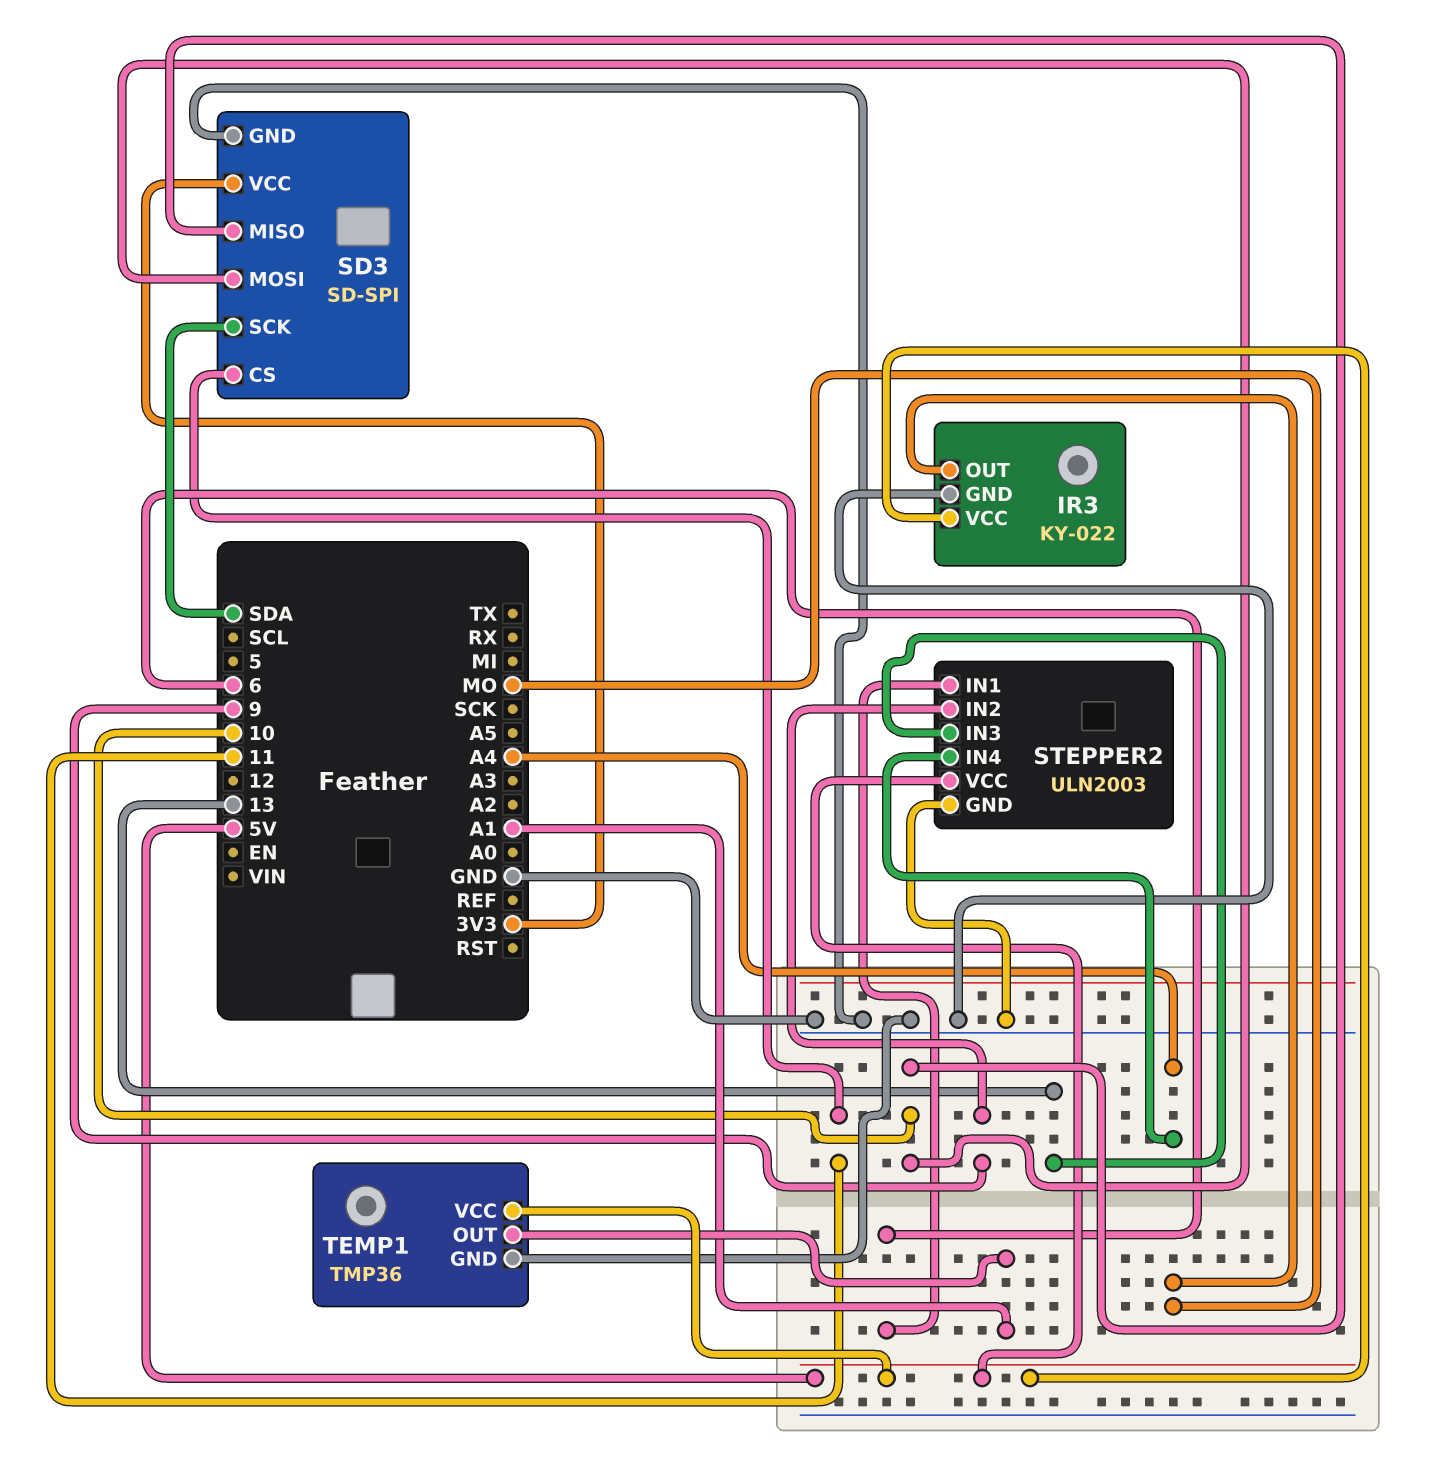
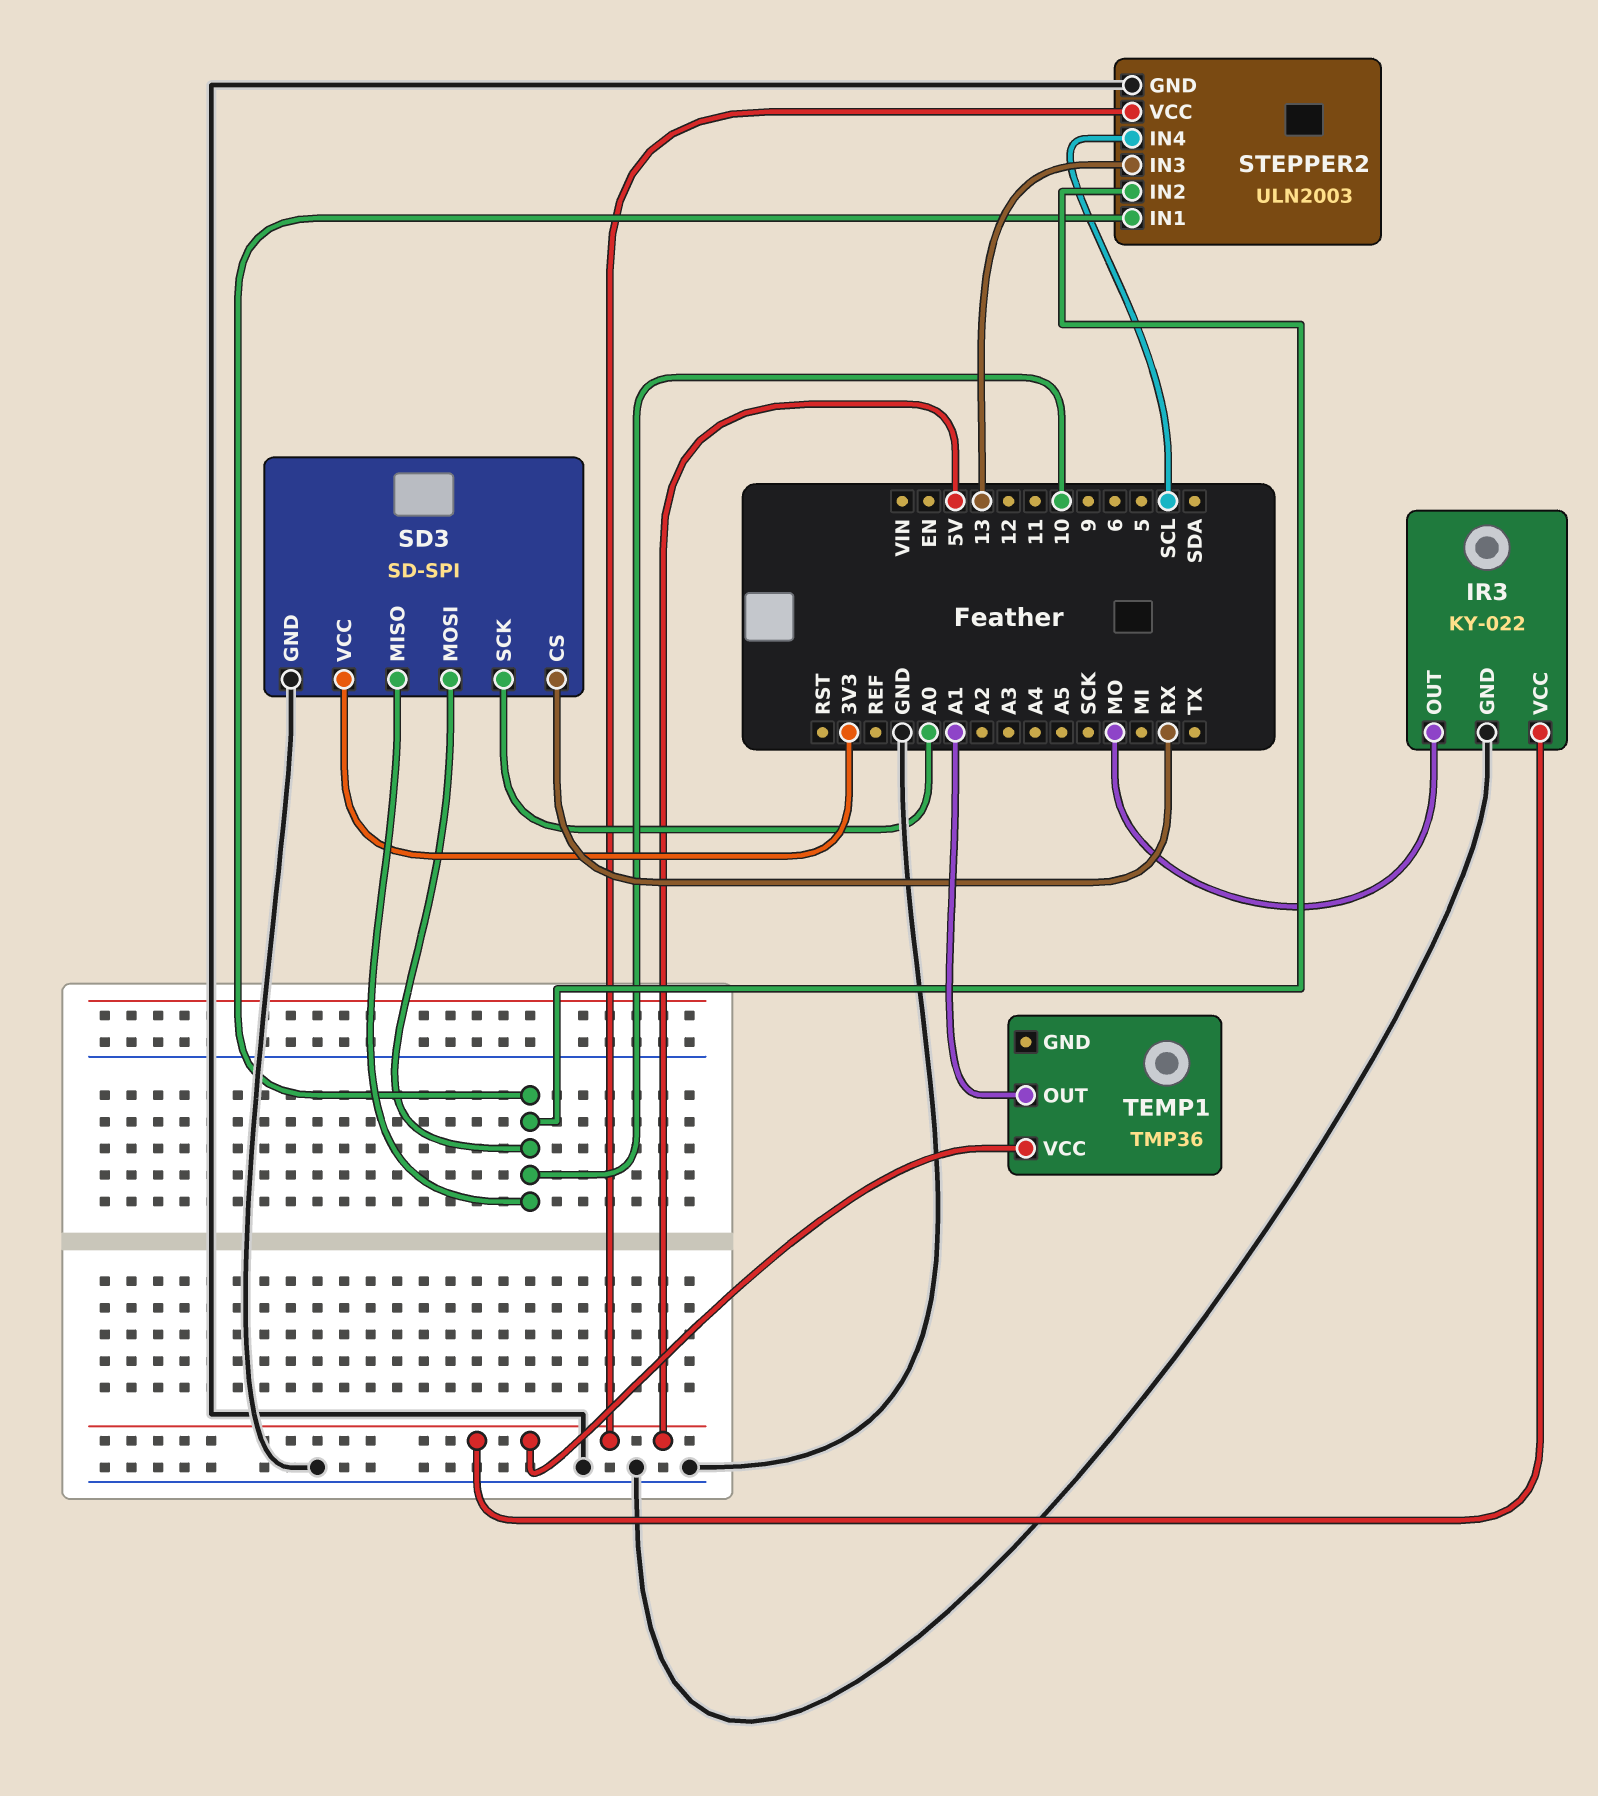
SD3 pin CS: 11 -> RX
SD3 pin SCK: SDA -> A0
STEPPER2 pin IN1: 6 -> 10
STEPPER2 pin IN2: 9 -> 10
STEPPER2 pin IN4: A4 -> SCL
TEMP1 pin GND: GND -> none

